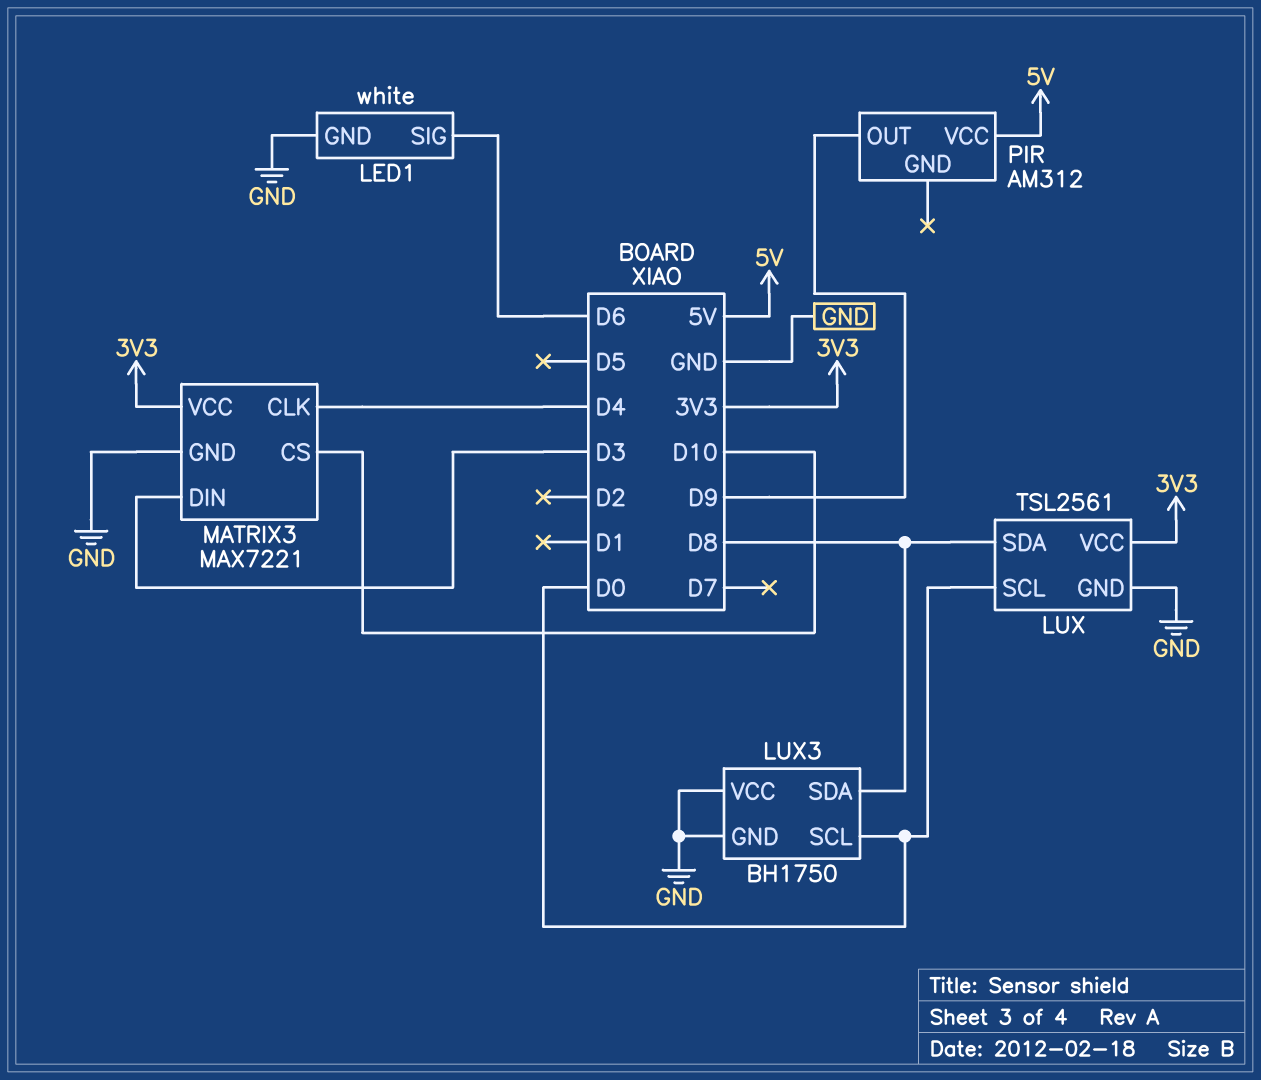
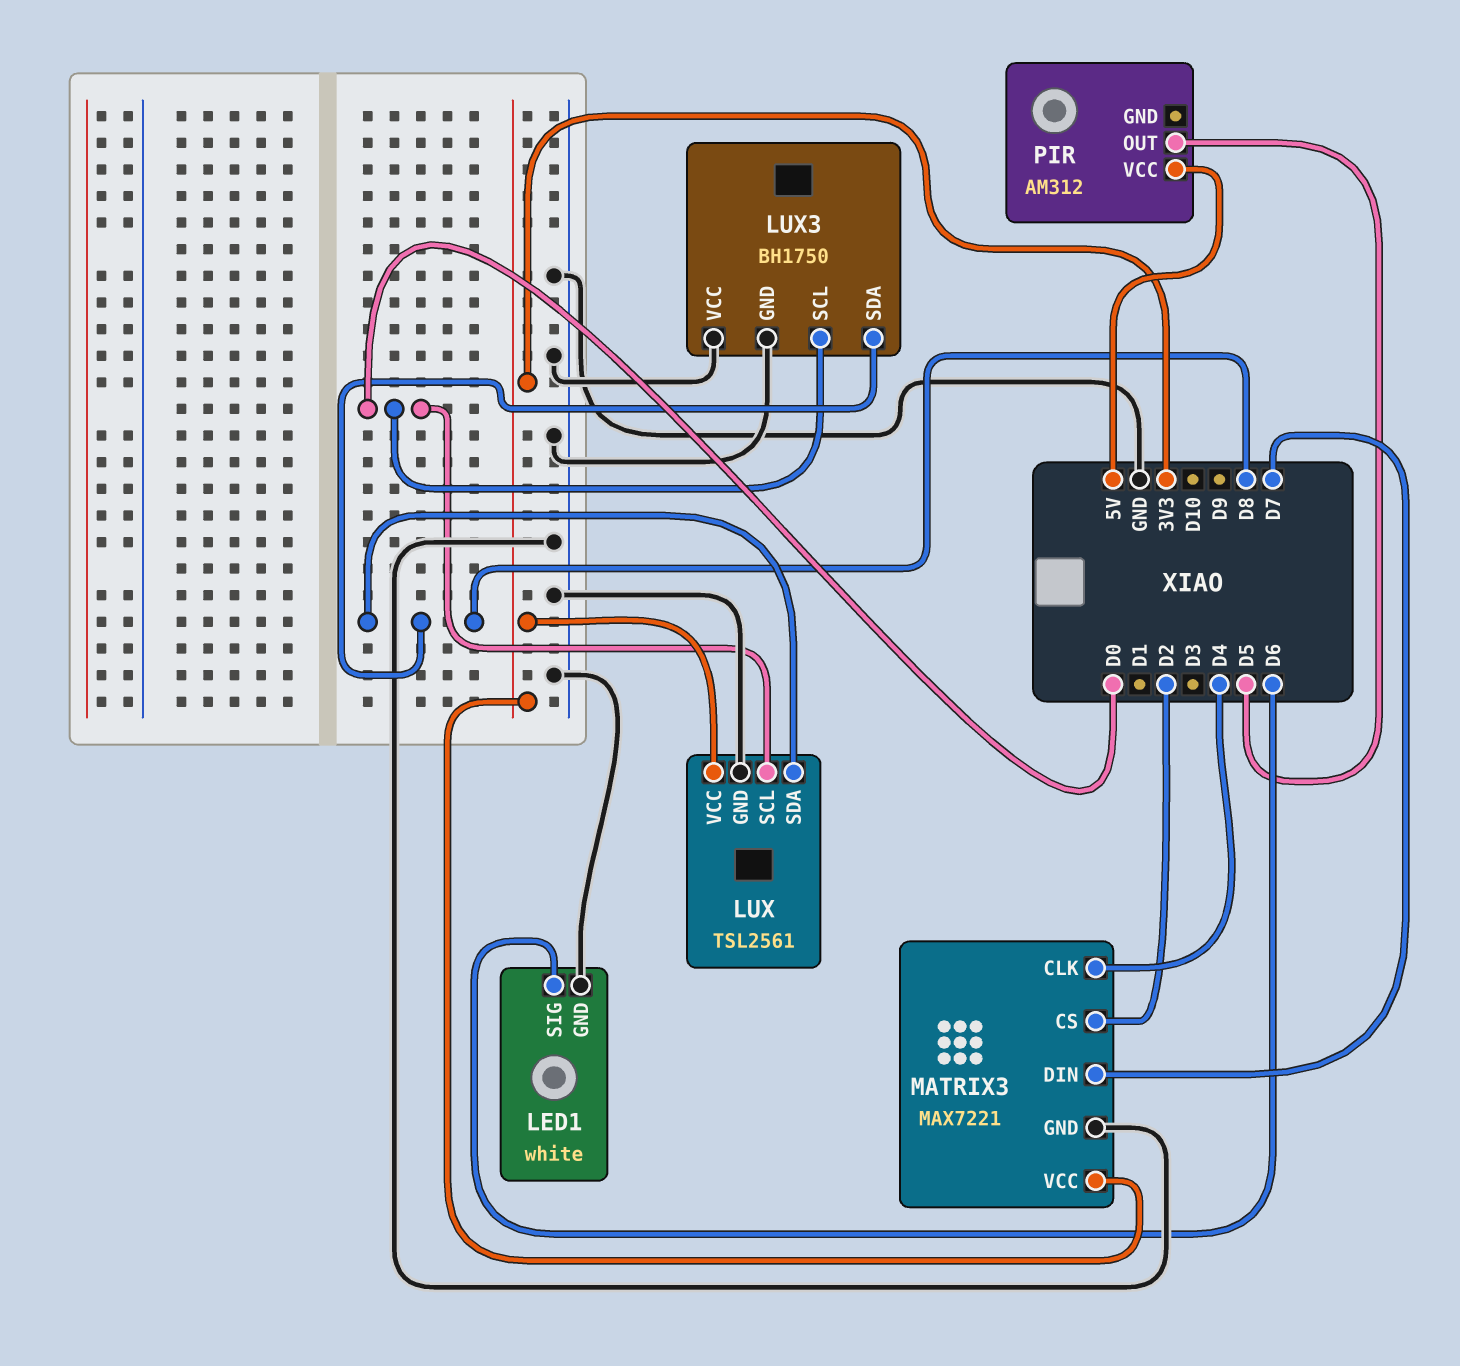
MATRIX3 pin CS: D10 -> D2
MATRIX3 pin DIN: D3 -> D7
PIR pin OUT: D9 -> D5

